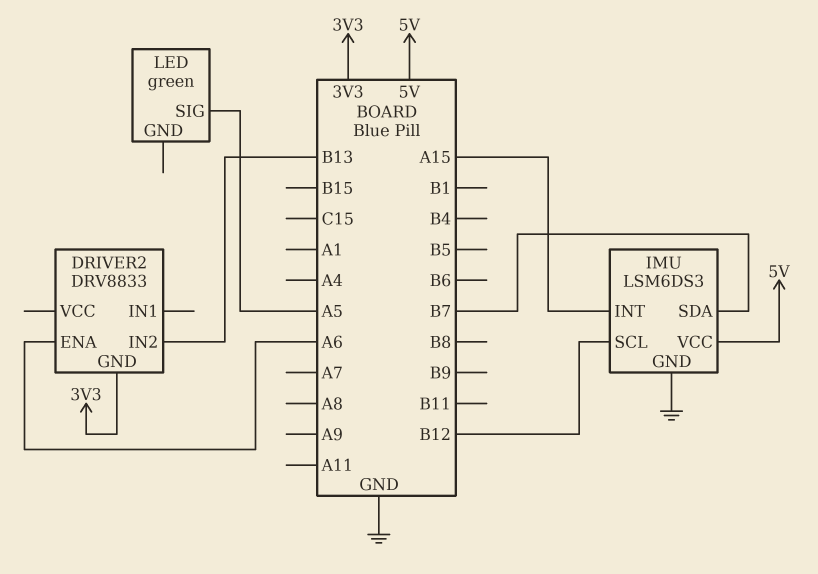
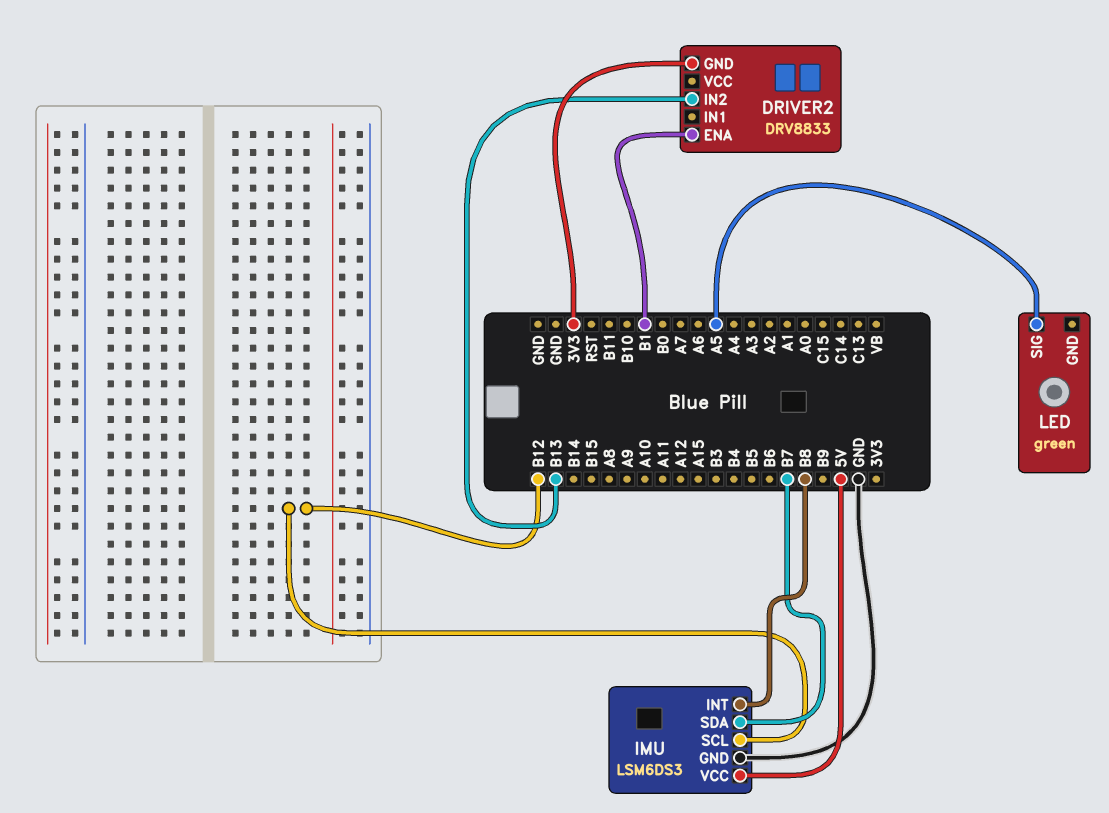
DRIVER2 pin ENA: A6 -> B1
IMU pin INT: A15 -> B8

